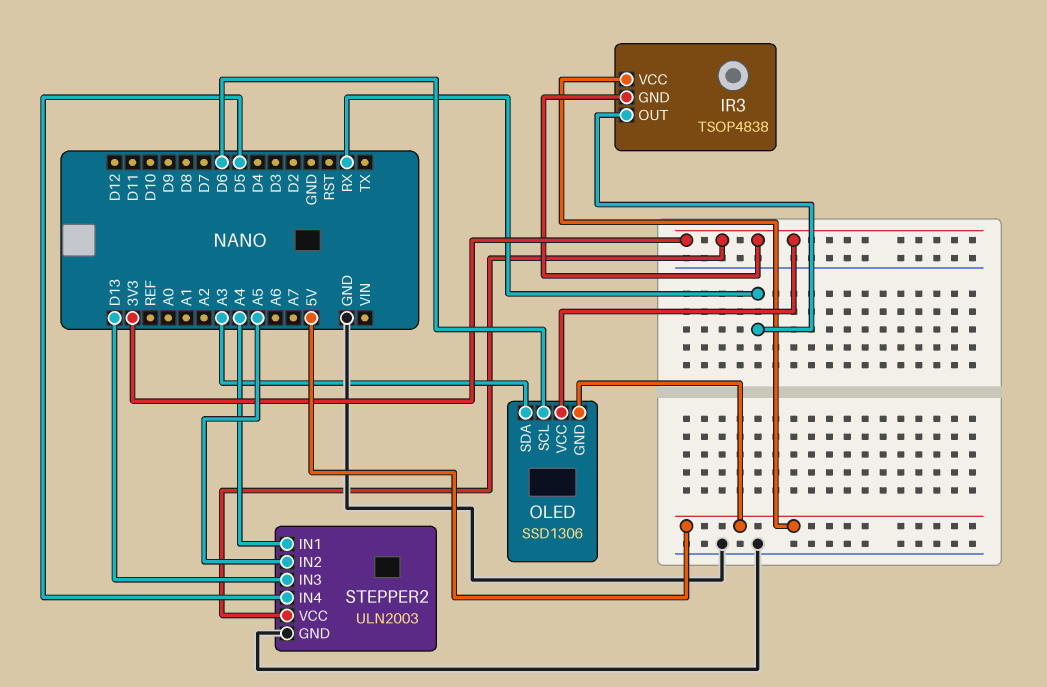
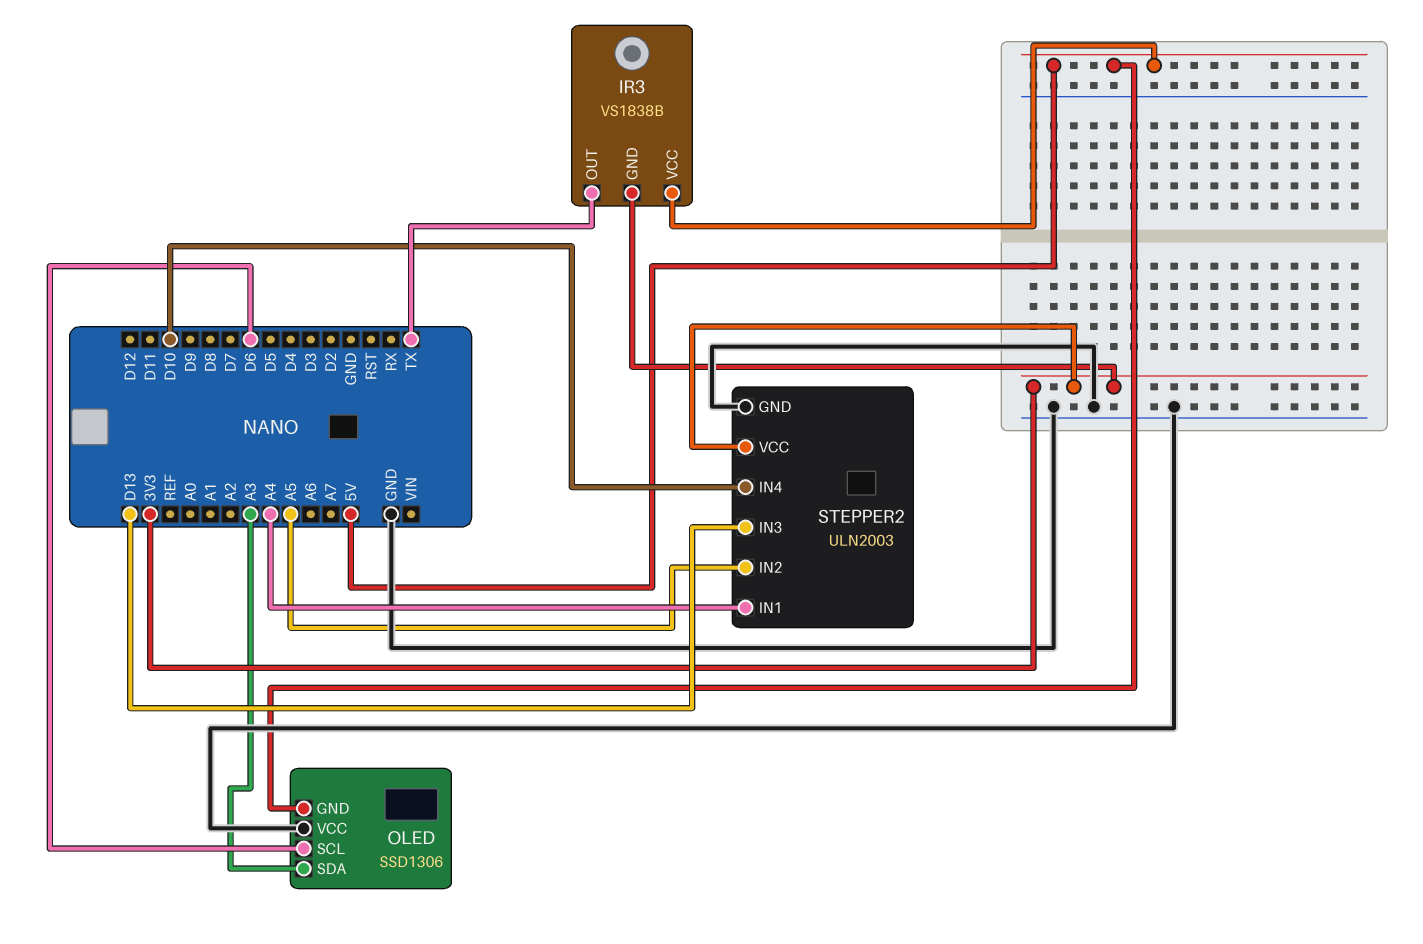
IR3: TSOP4838 -> VS1838B
IR3 pin OUT: RX -> TX
OLED pin VCC: 3V3 -> GND
STEPPER2 pin IN4: D5 -> D10

